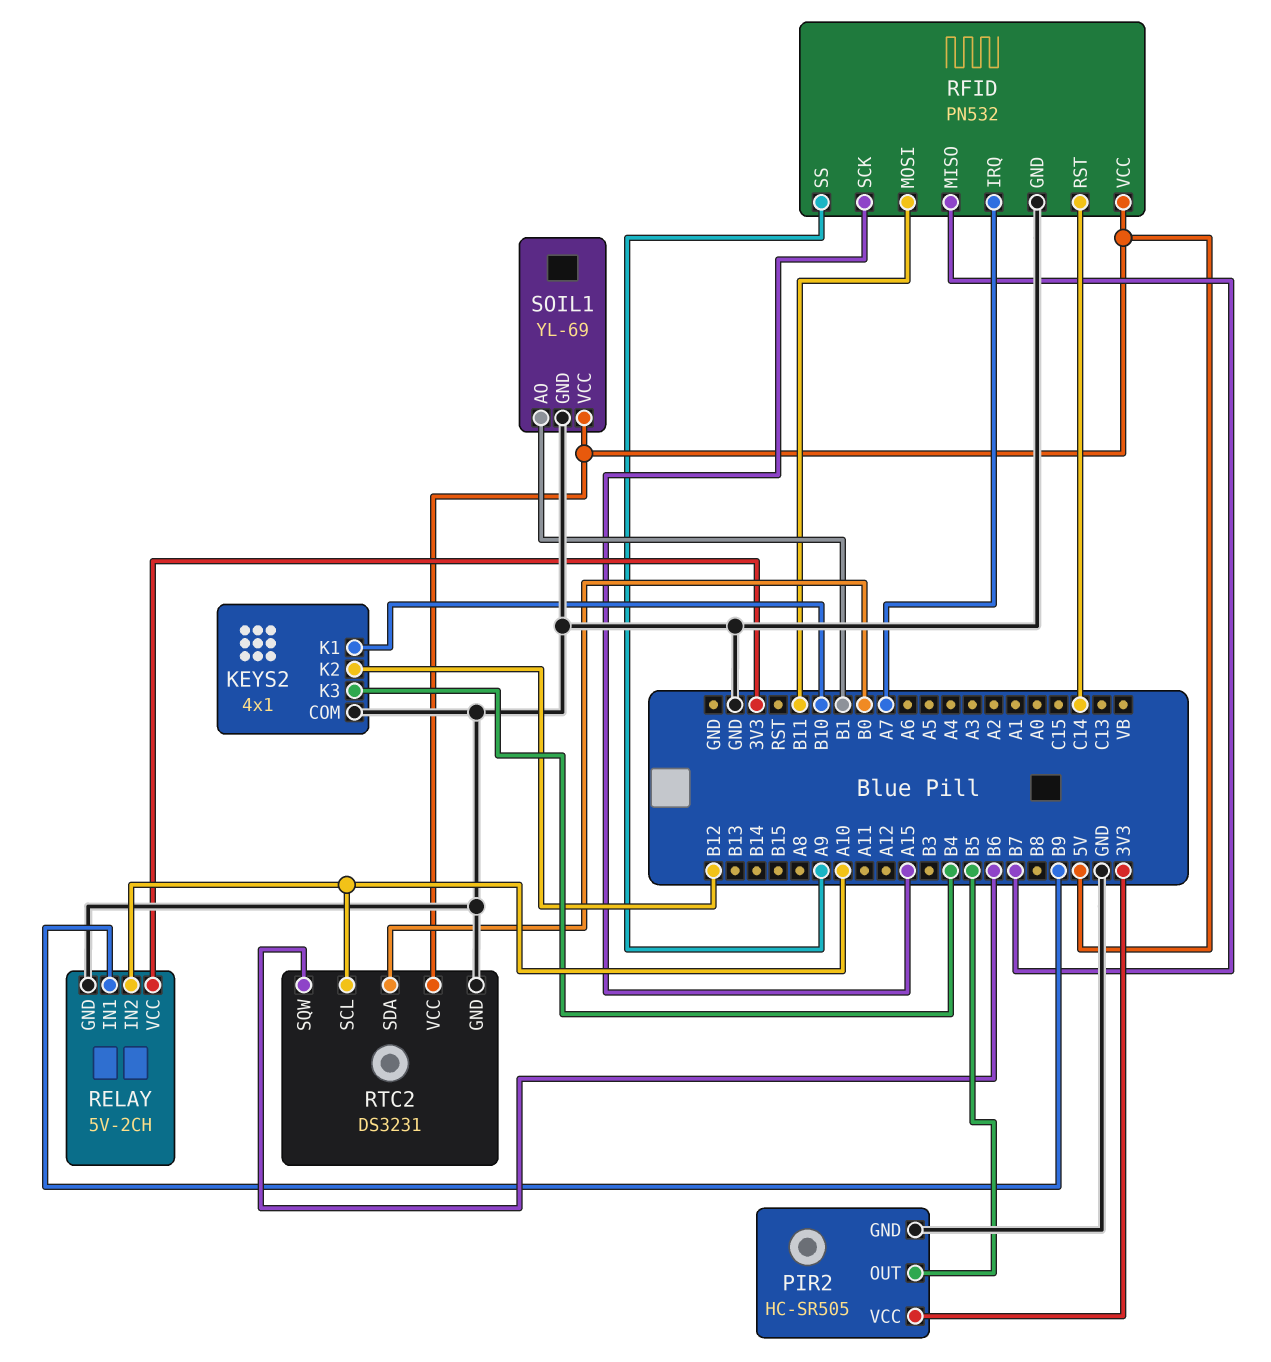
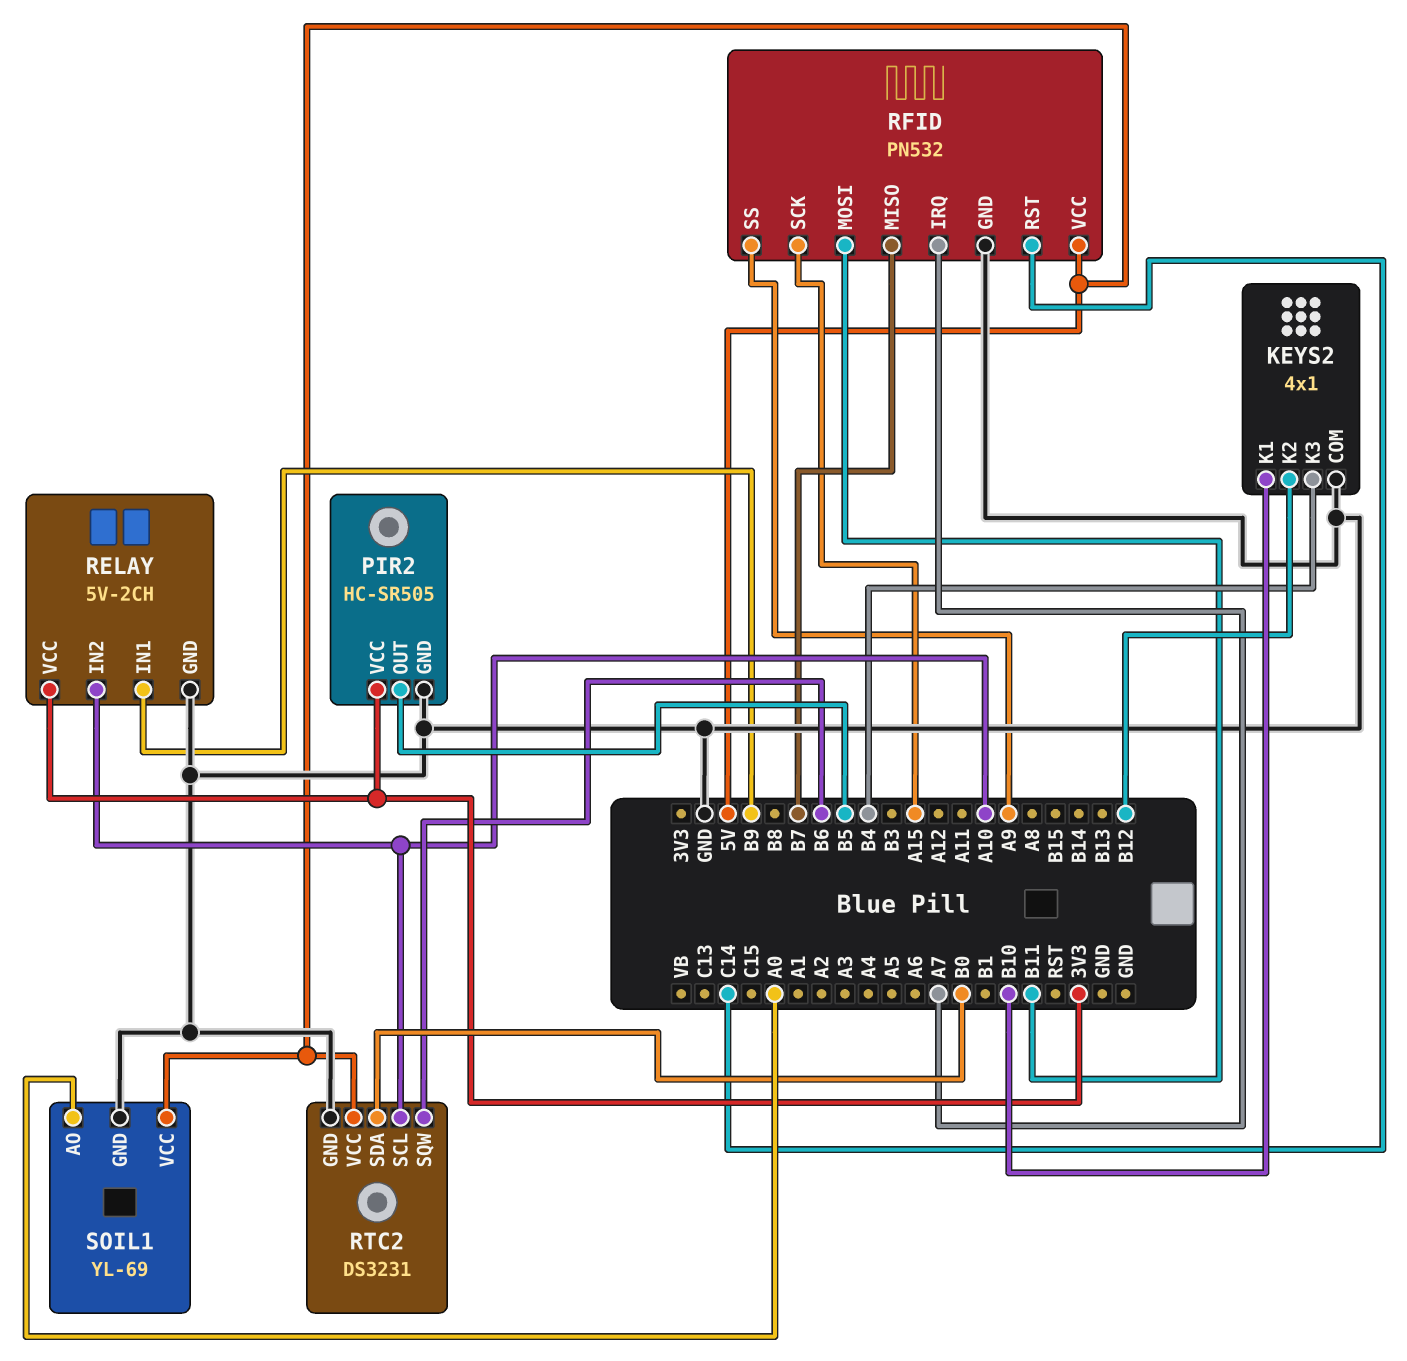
SOIL1 pin AO: B1 -> A0

